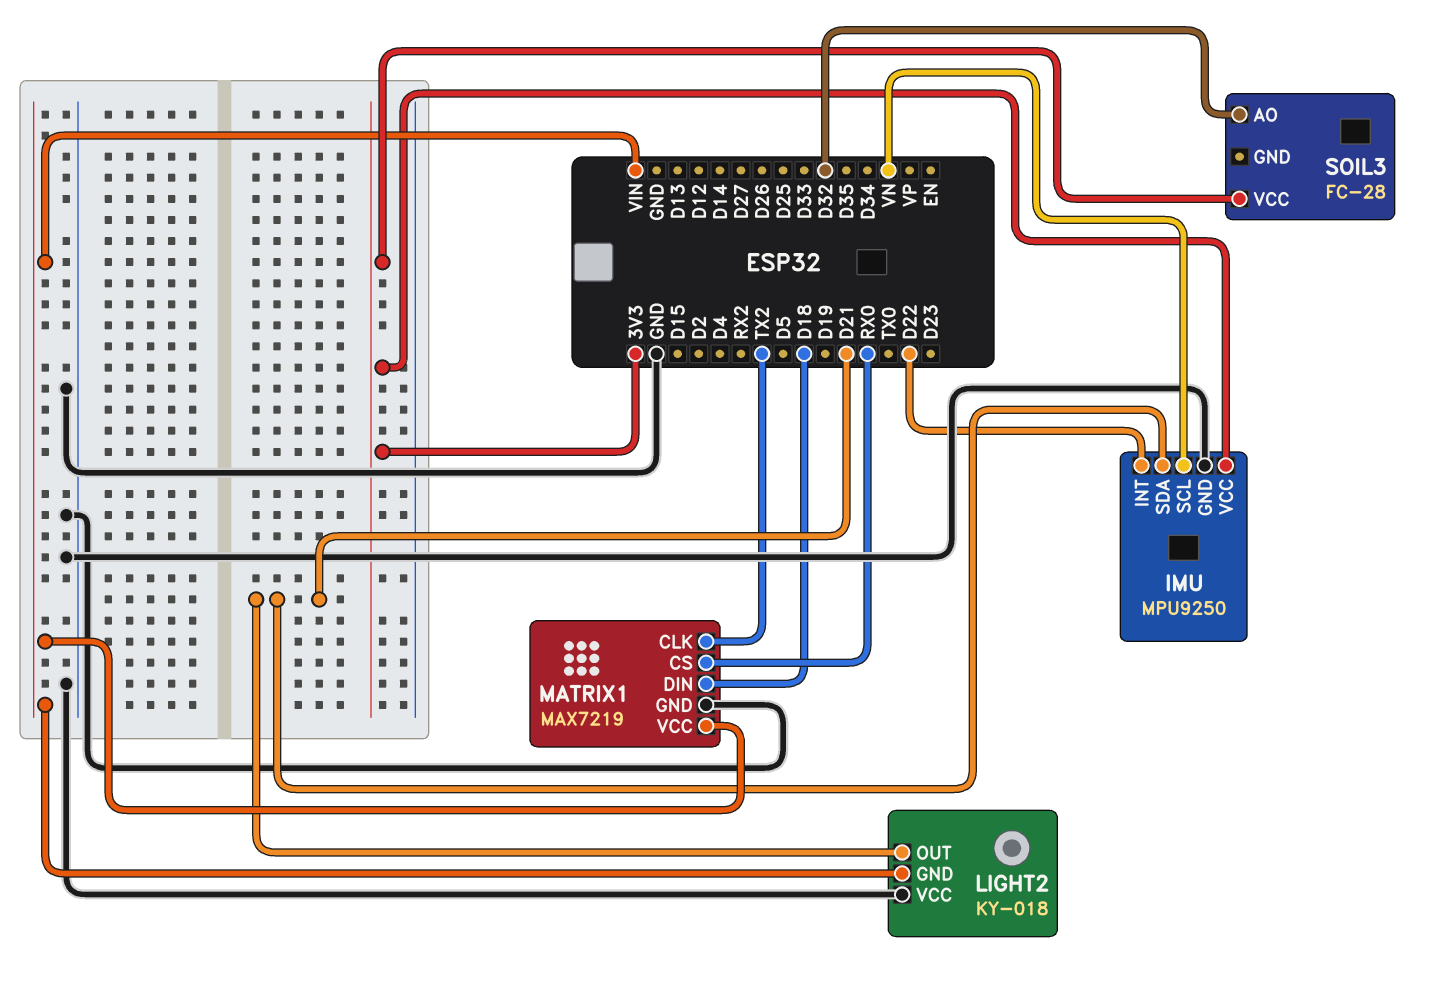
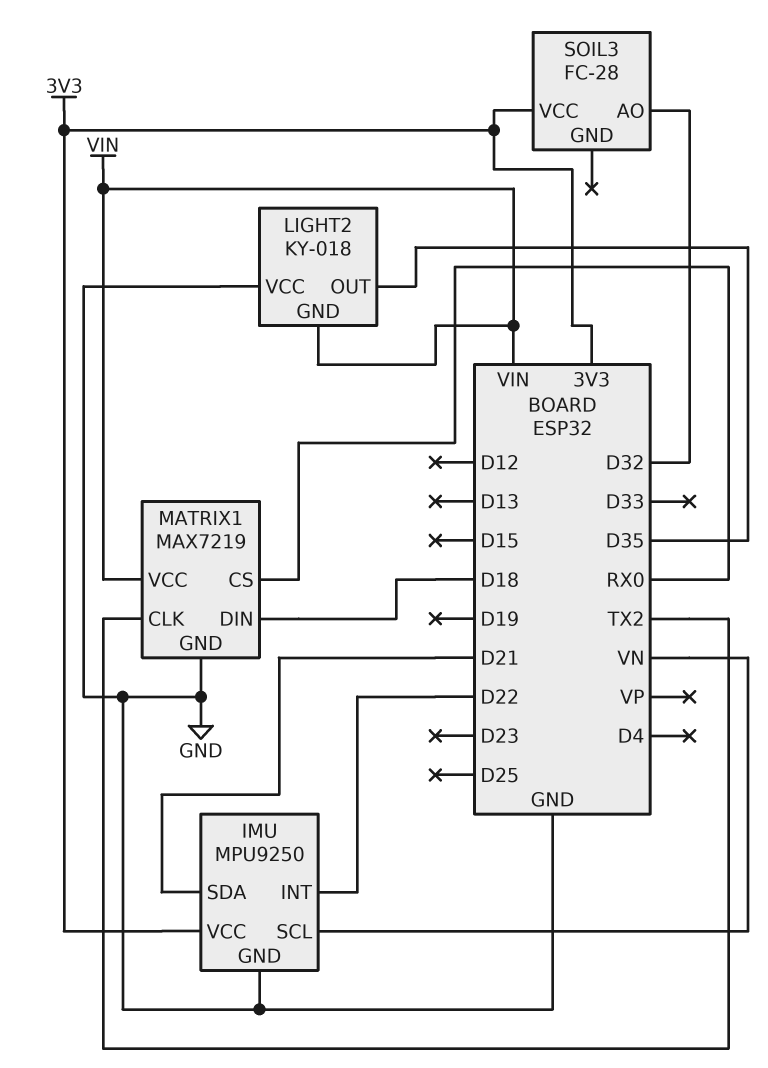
LIGHT2 pin OUT: D21 -> D35

